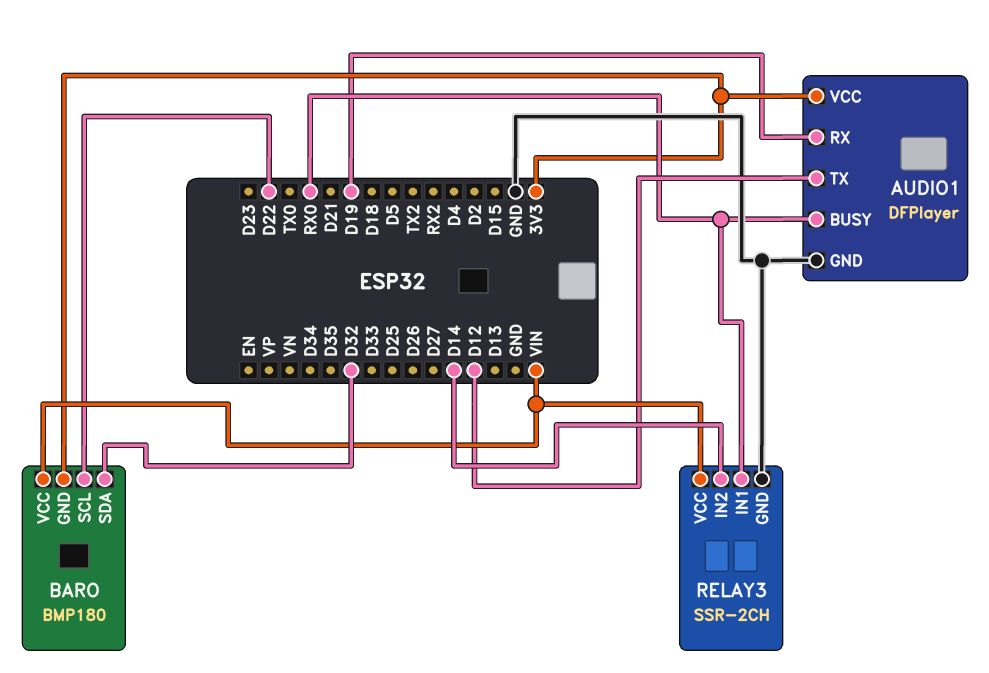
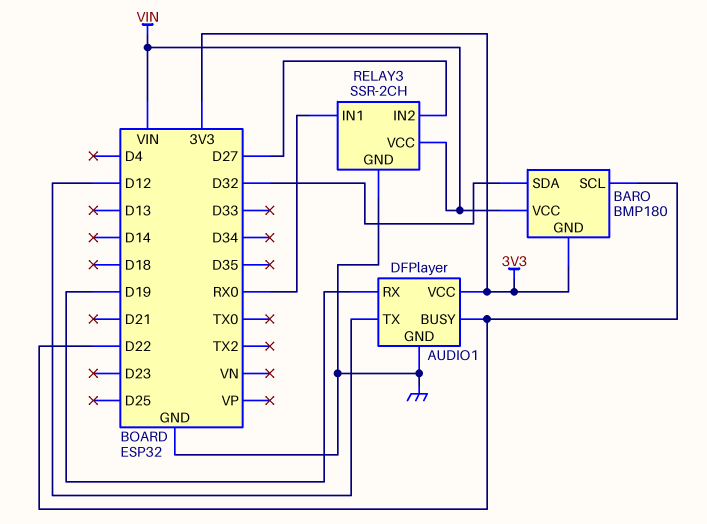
AUDIO1 pin BUSY: RX0 -> D22
RELAY3 pin IN2: D14 -> D27

